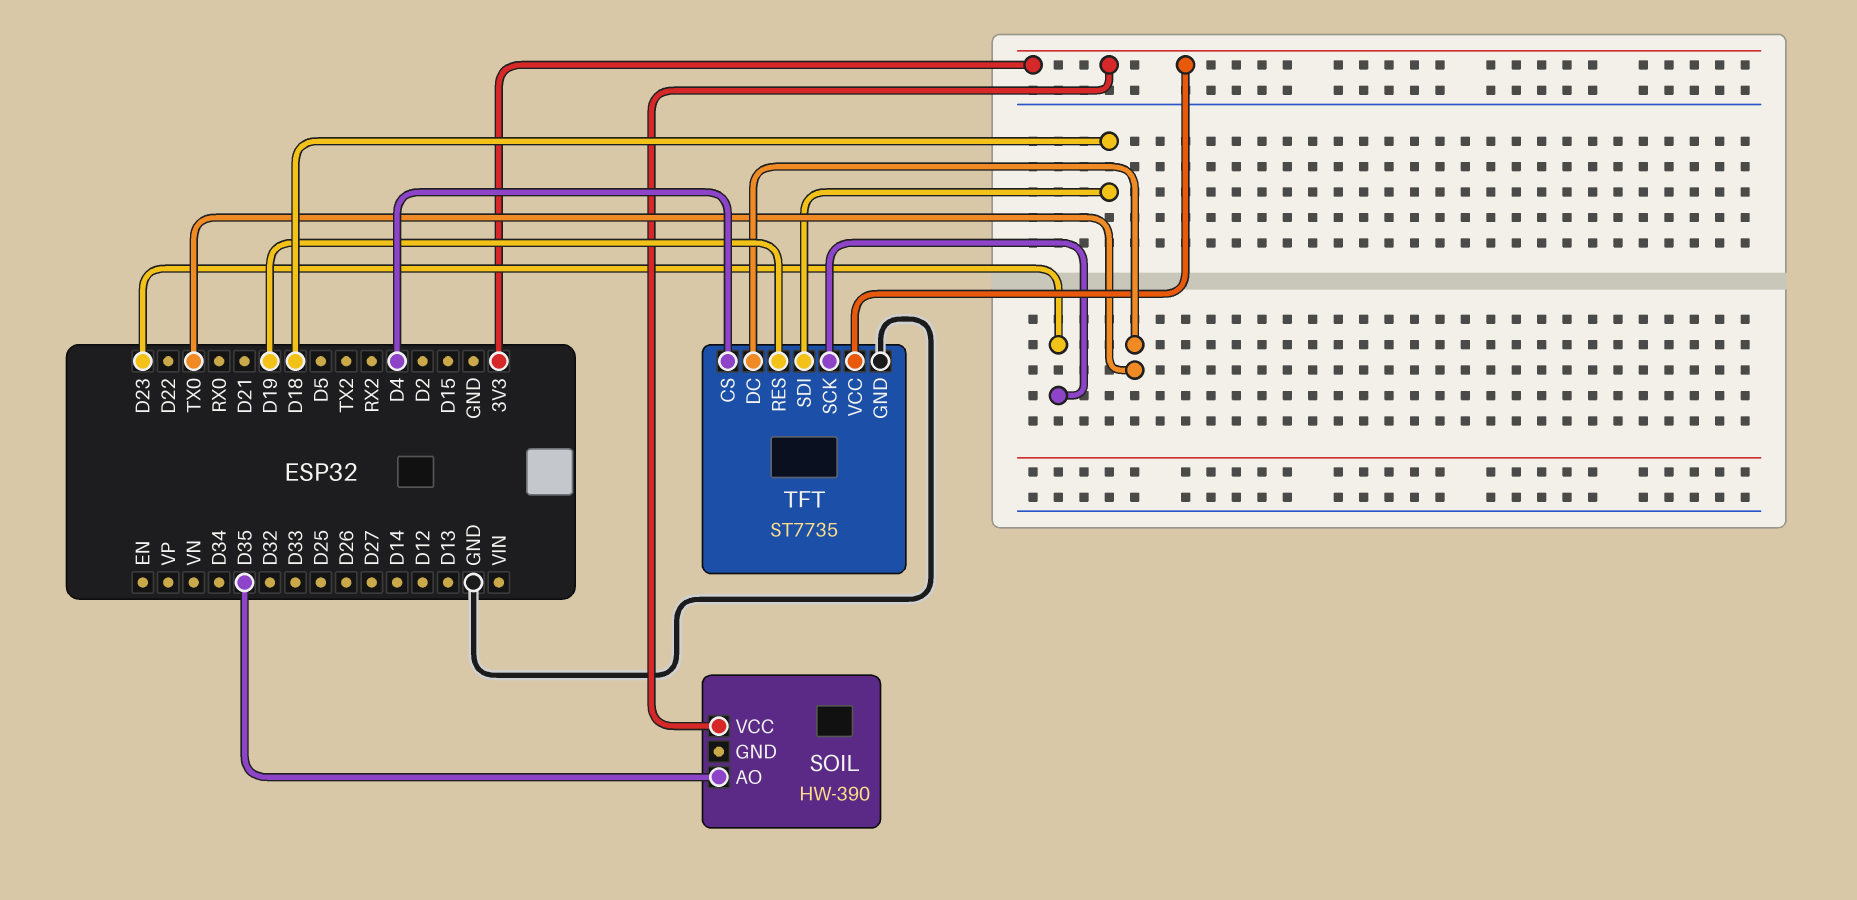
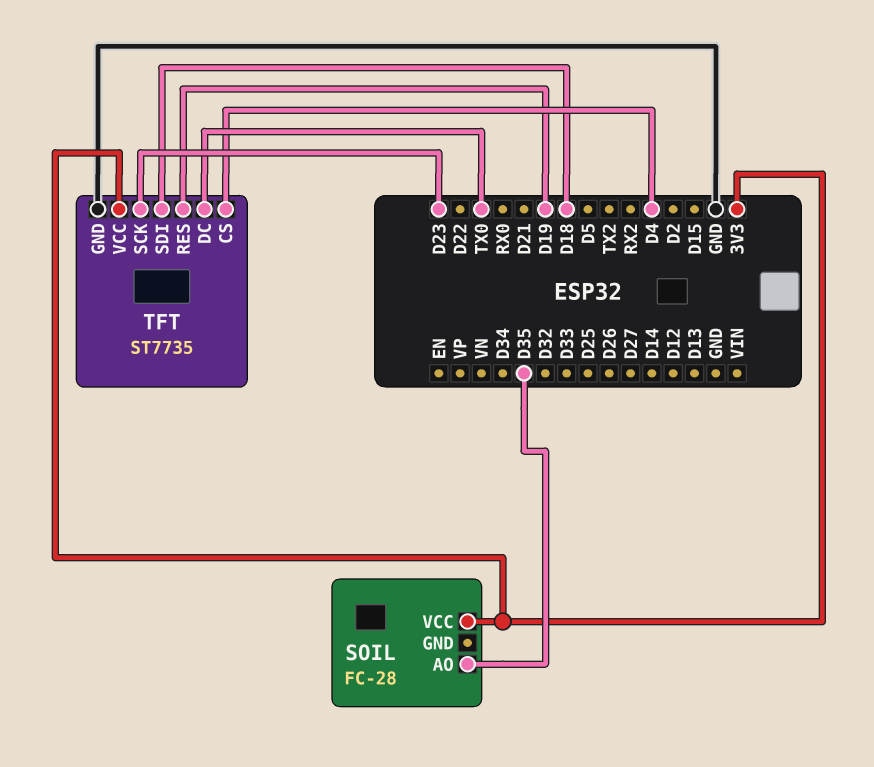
SOIL: HW-390 -> FC-28

